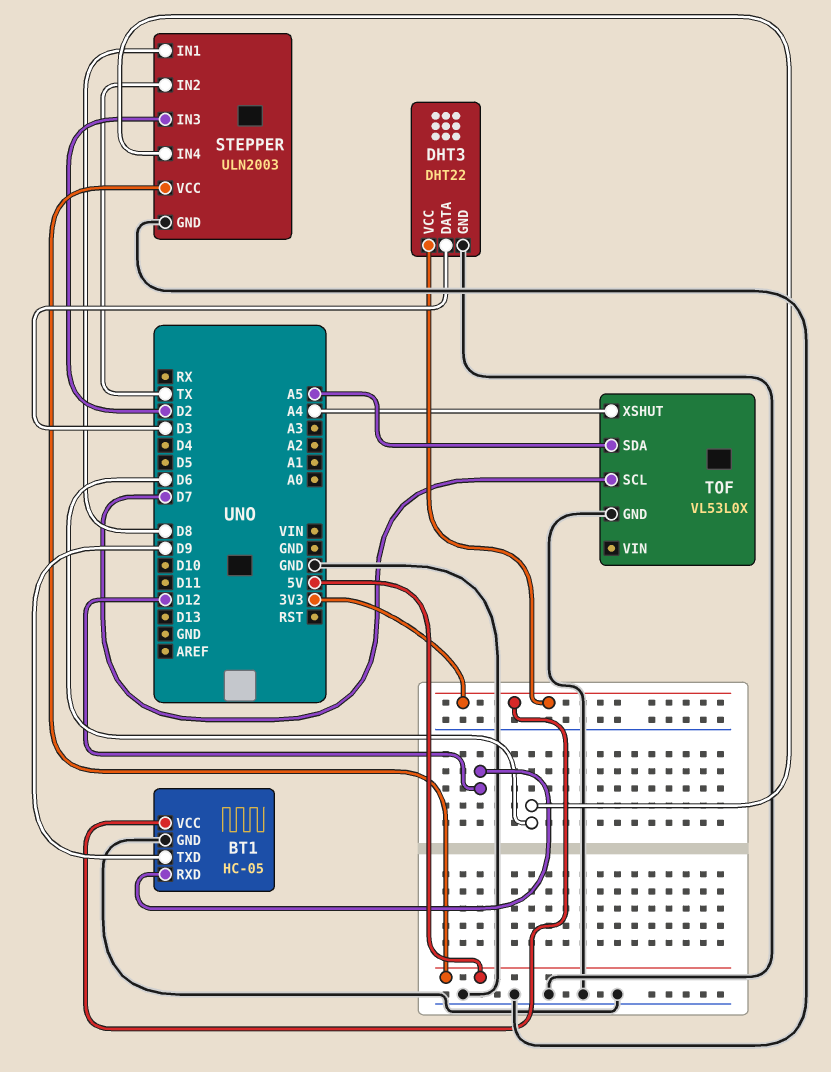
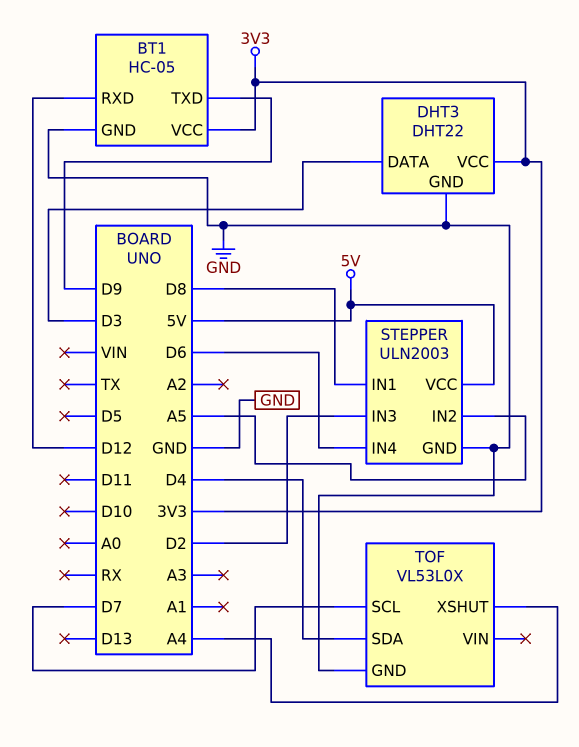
STEPPER pin IN2: TX -> A5
TOF pin SDA: A5 -> D4

